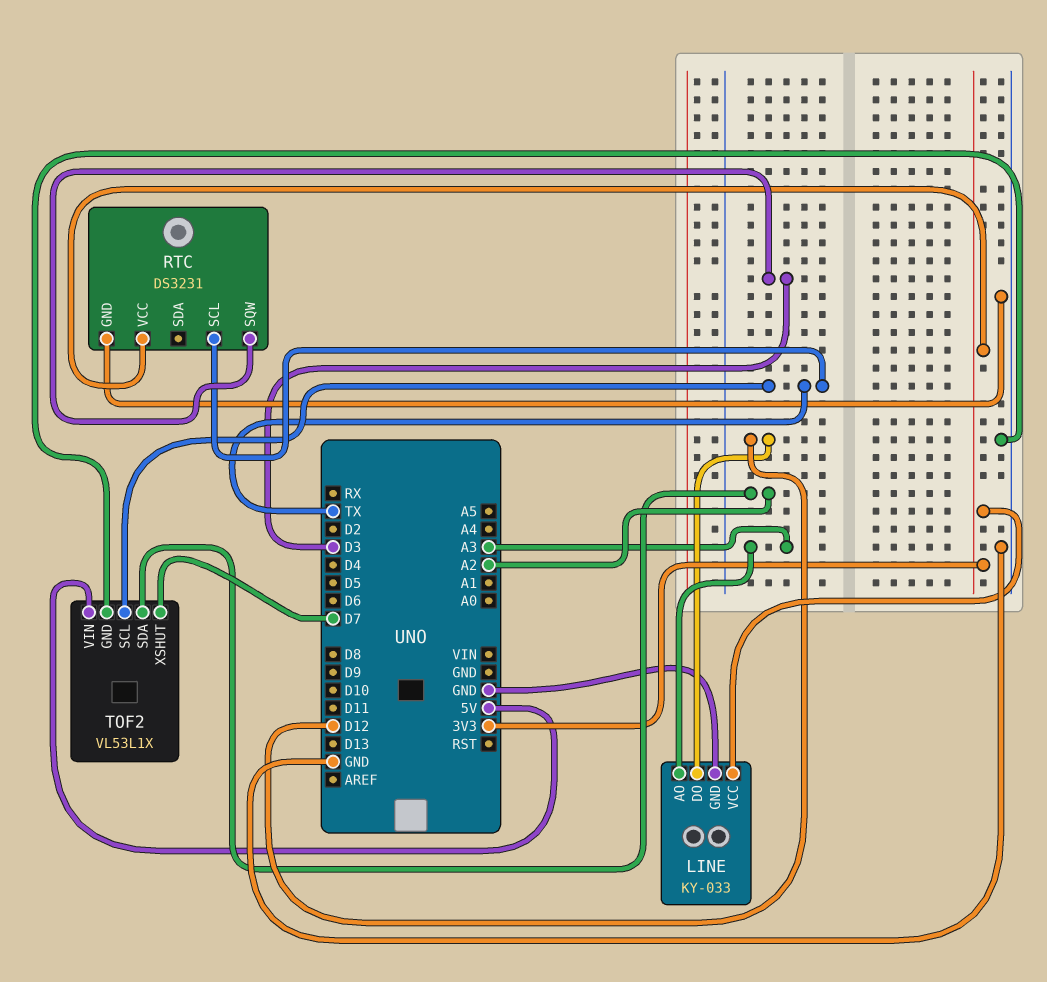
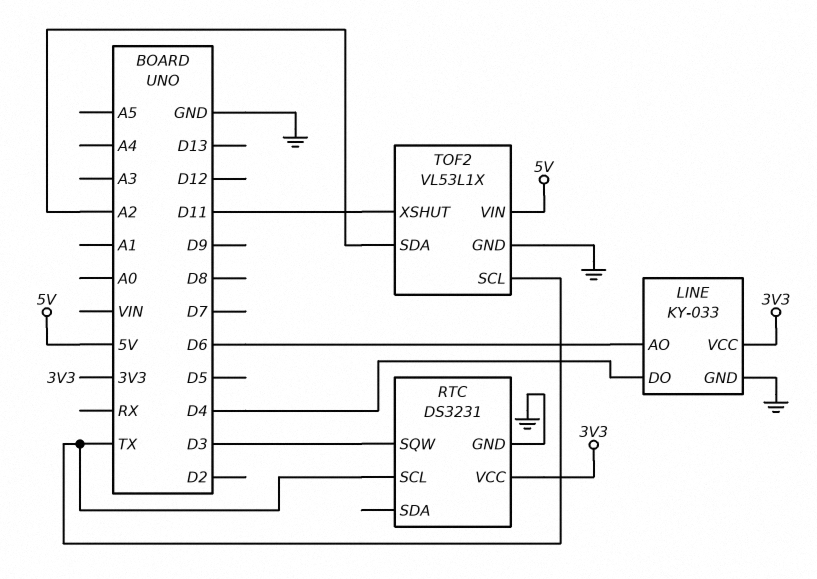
LINE pin AO: A3 -> D6
LINE pin DO: D12 -> D4
TOF2 pin XSHUT: D7 -> D11

